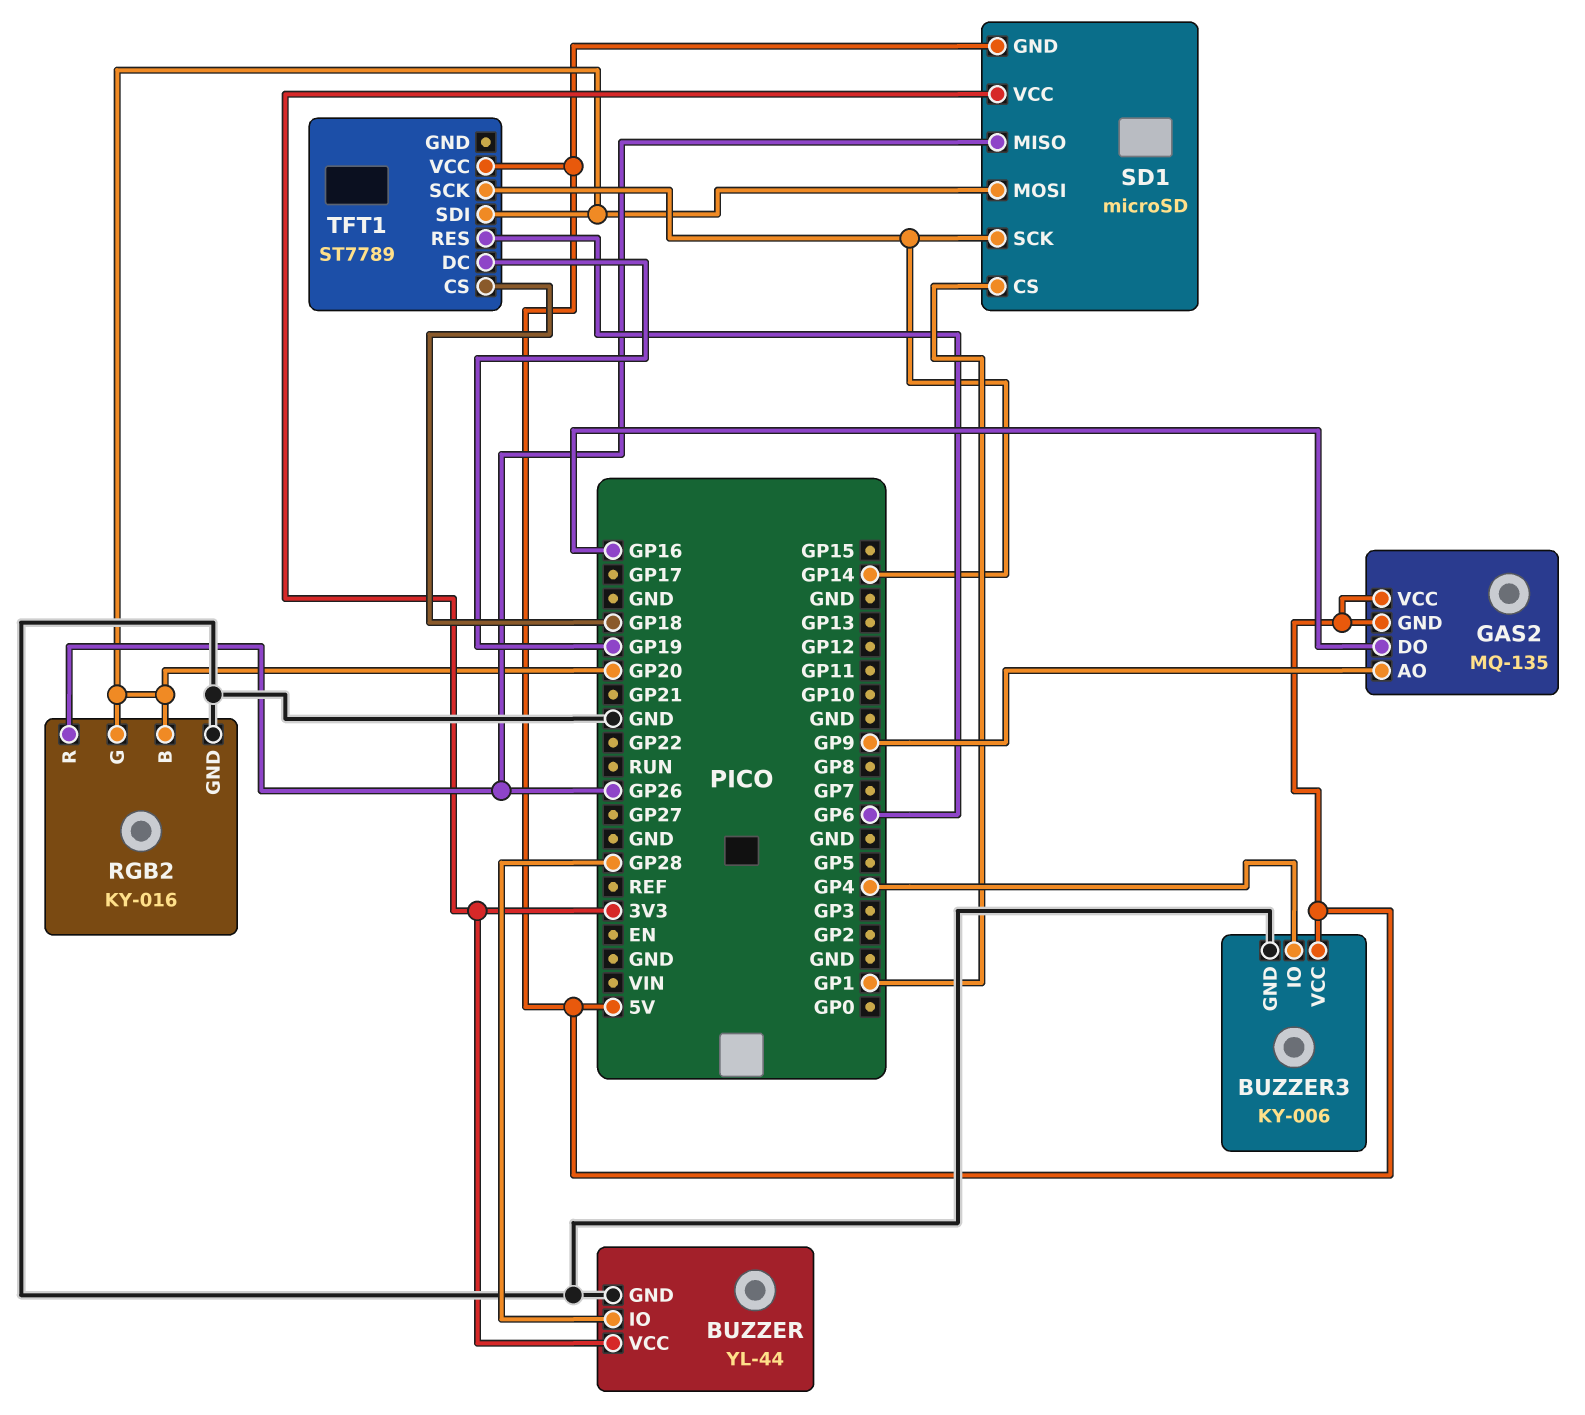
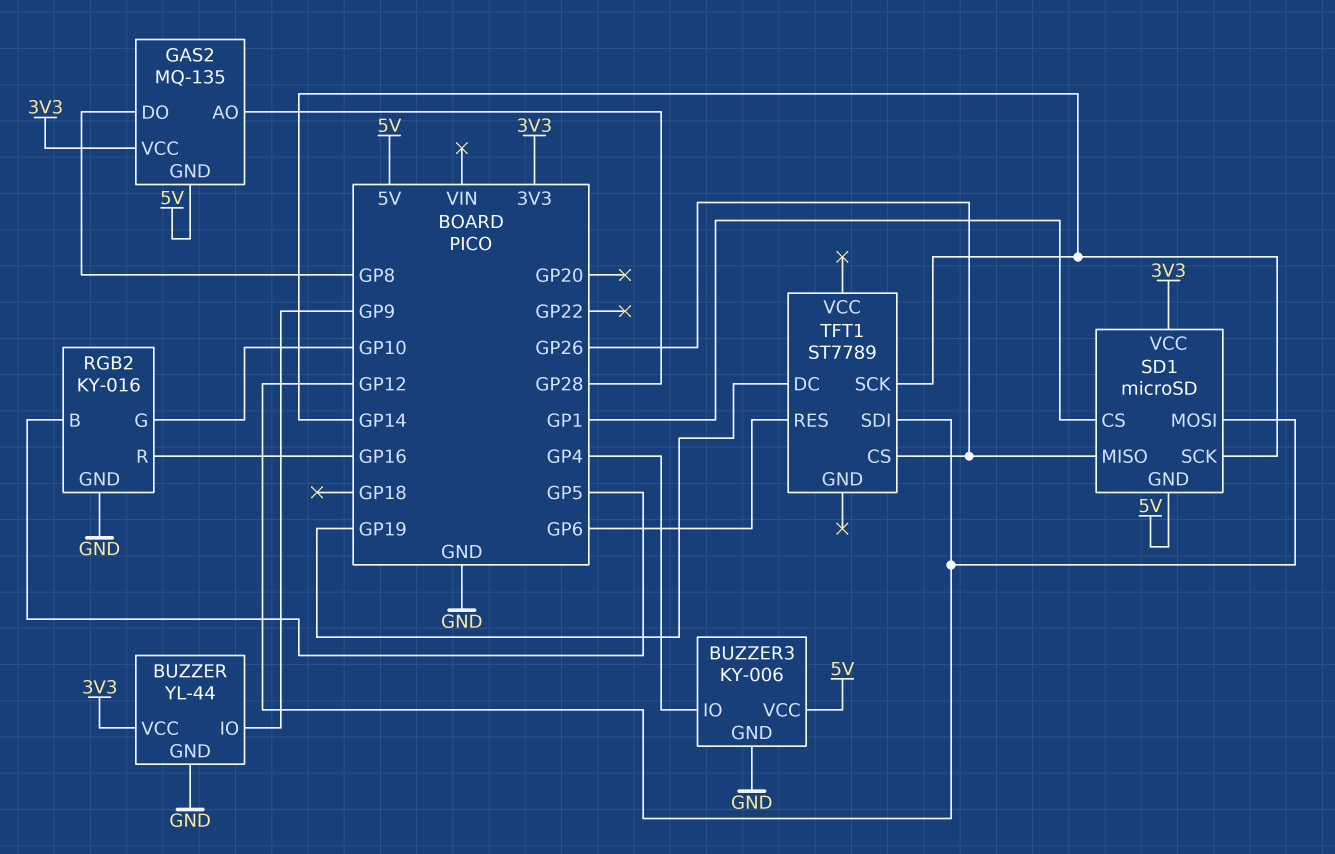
BUZZER pin IO: GP28 -> GP9
GAS2 pin AO: GP9 -> GP28
GAS2 pin DO: GP16 -> GP8
GAS2 pin VCC: 5V -> 3V3
RGB2 pin B: GP20 -> GP5
RGB2 pin G: GP20 -> GP10
RGB2 pin R: GP26 -> GP16
SD1 pin MOSI: GP20 -> GP12
TFT1 pin CS: GP18 -> GP26
TFT1 pin SDI: GP20 -> GP12
TFT1 pin VCC: 5V -> none

